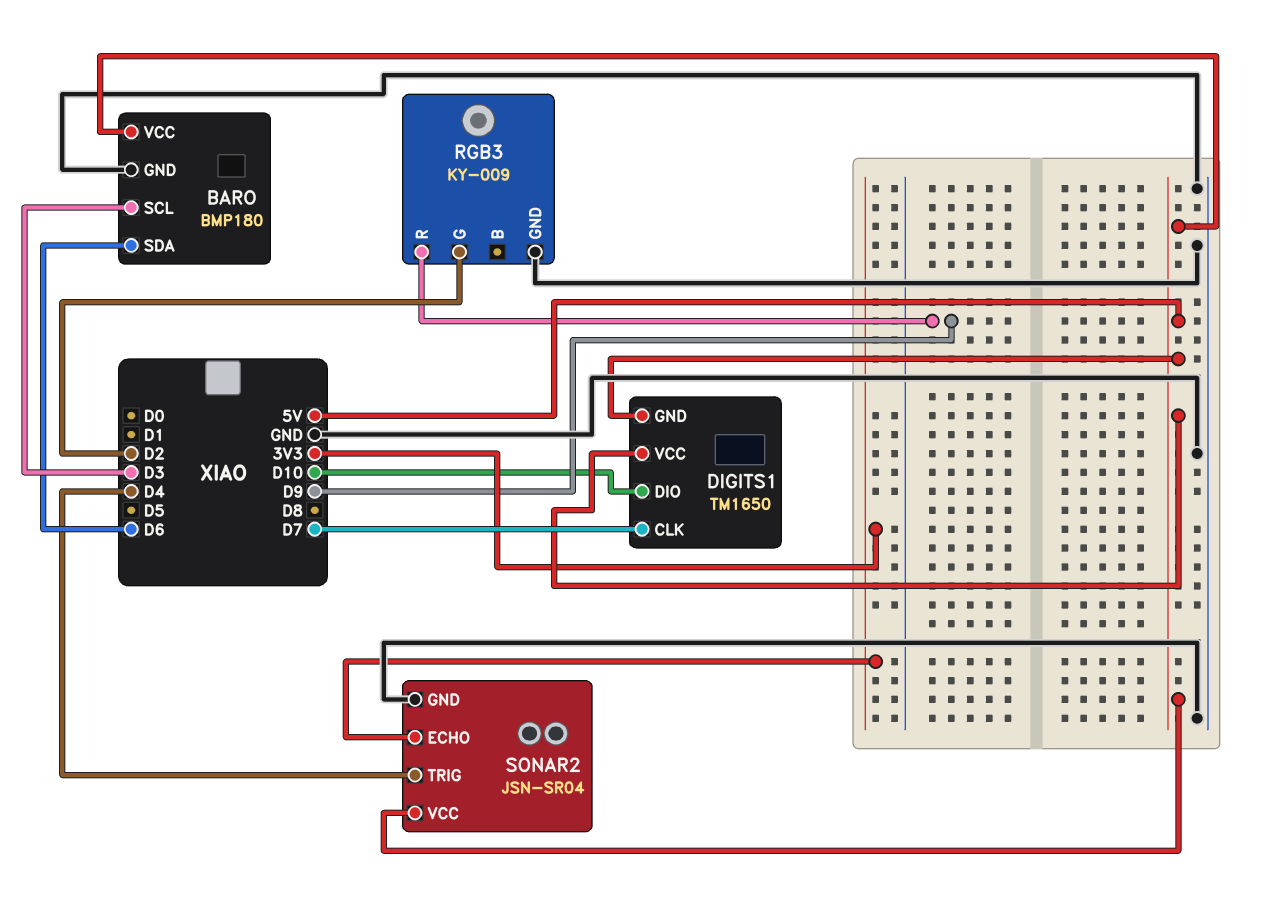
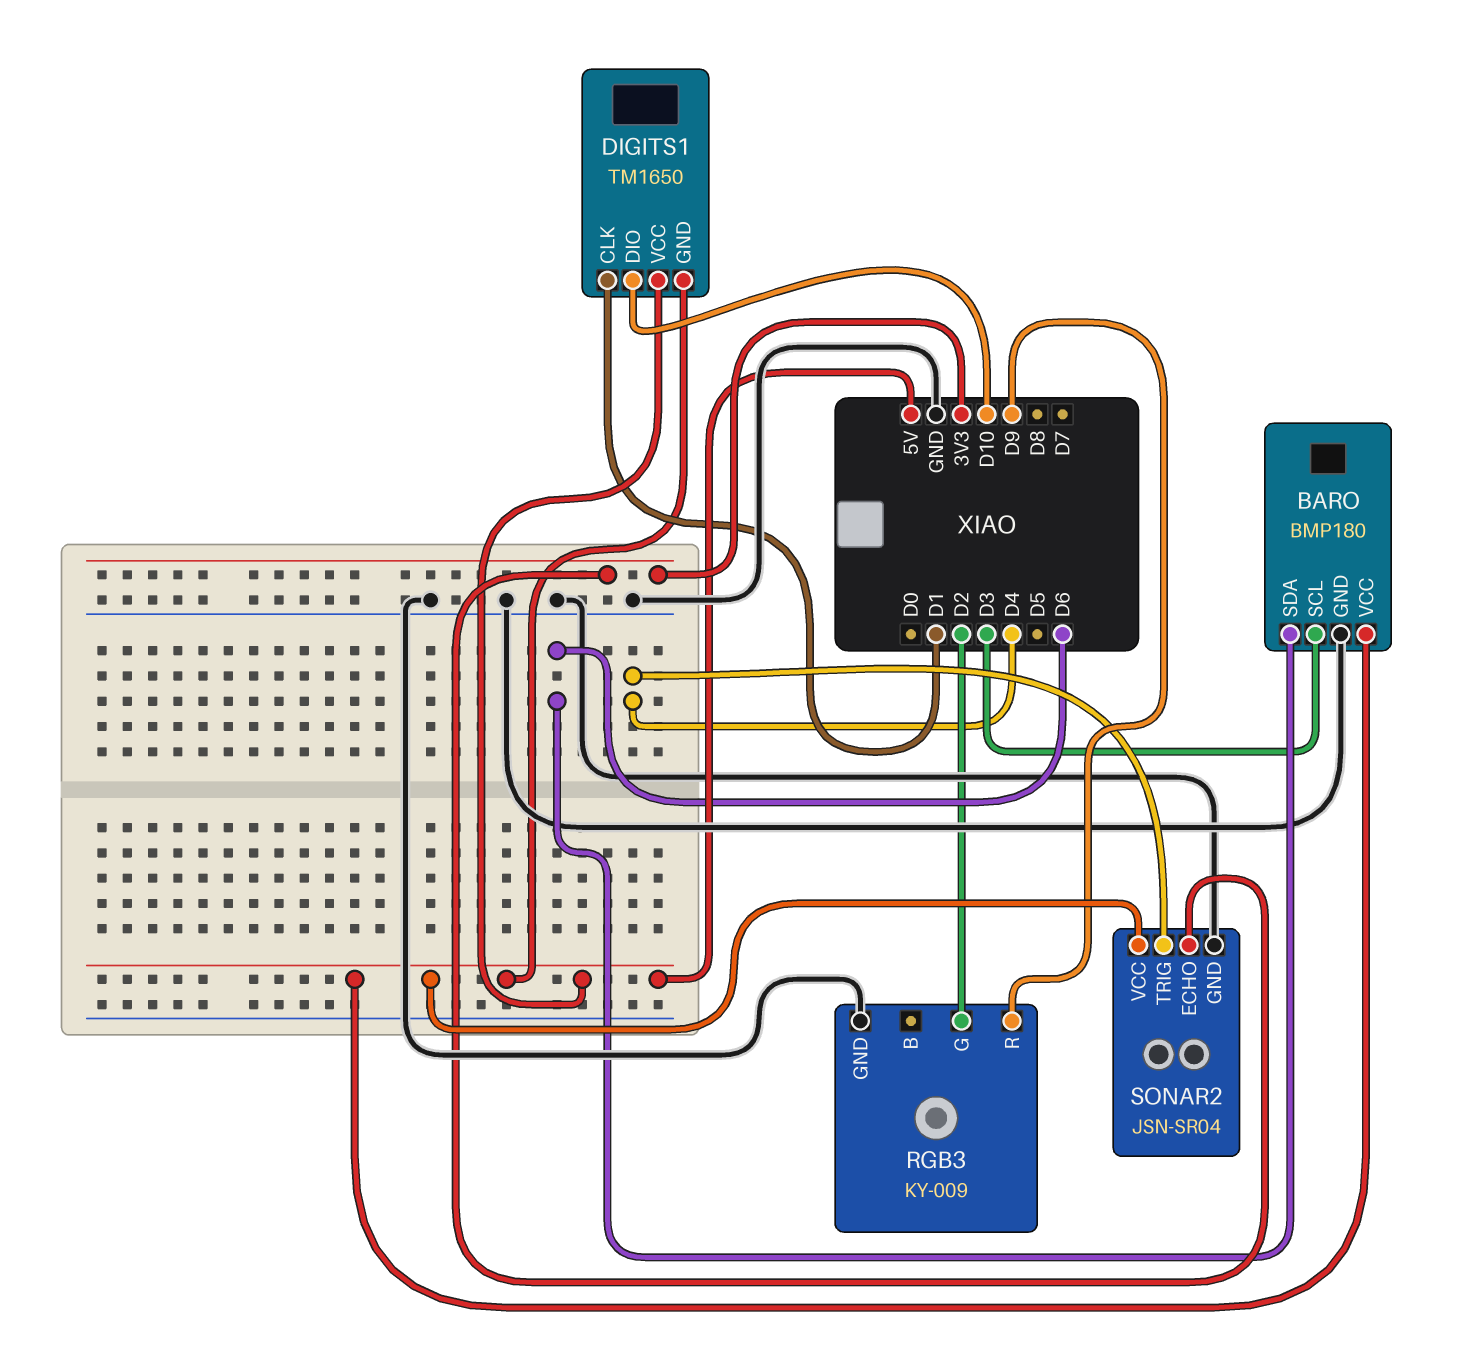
DIGITS1 pin CLK: D7 -> D1

